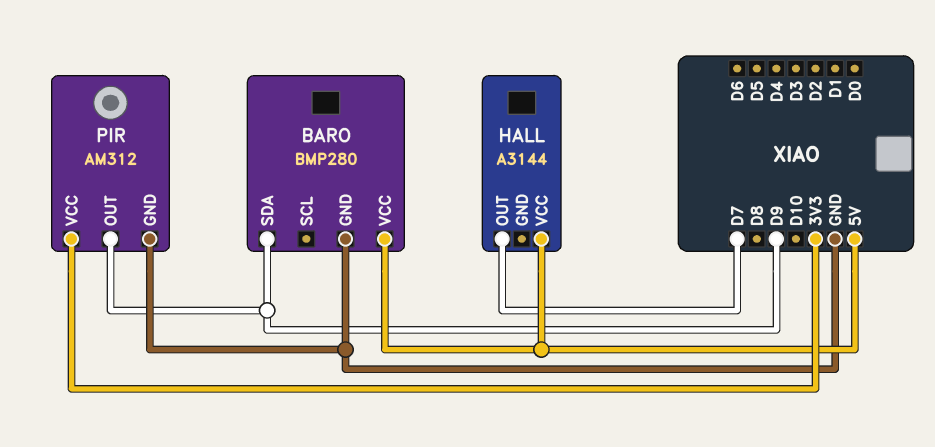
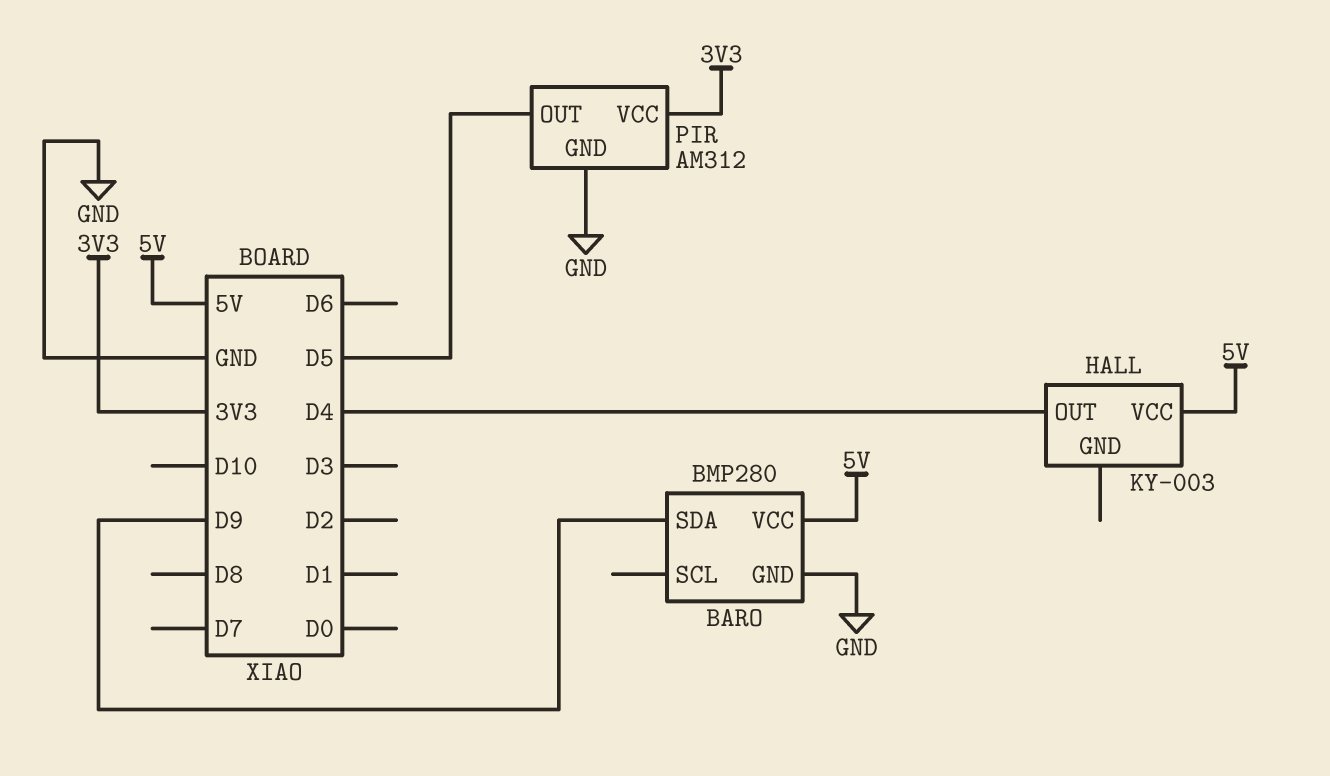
HALL: A3144 -> KY-003
HALL pin OUT: D7 -> D4
PIR pin OUT: D9 -> D5

